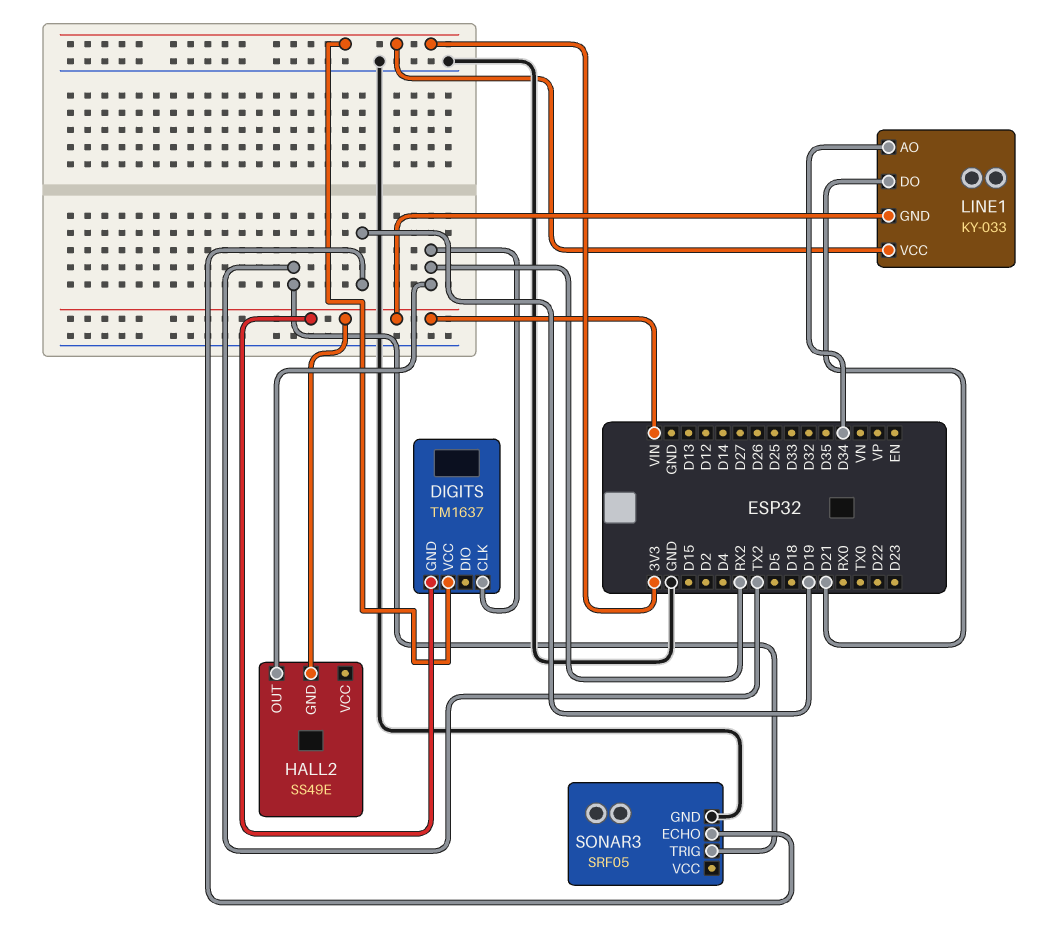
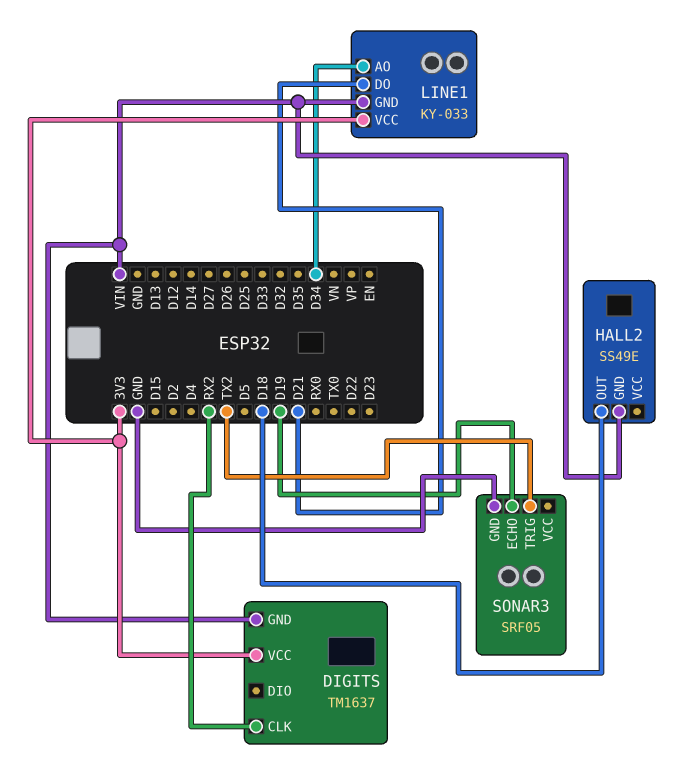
HALL2 pin OUT: RX2 -> D18

